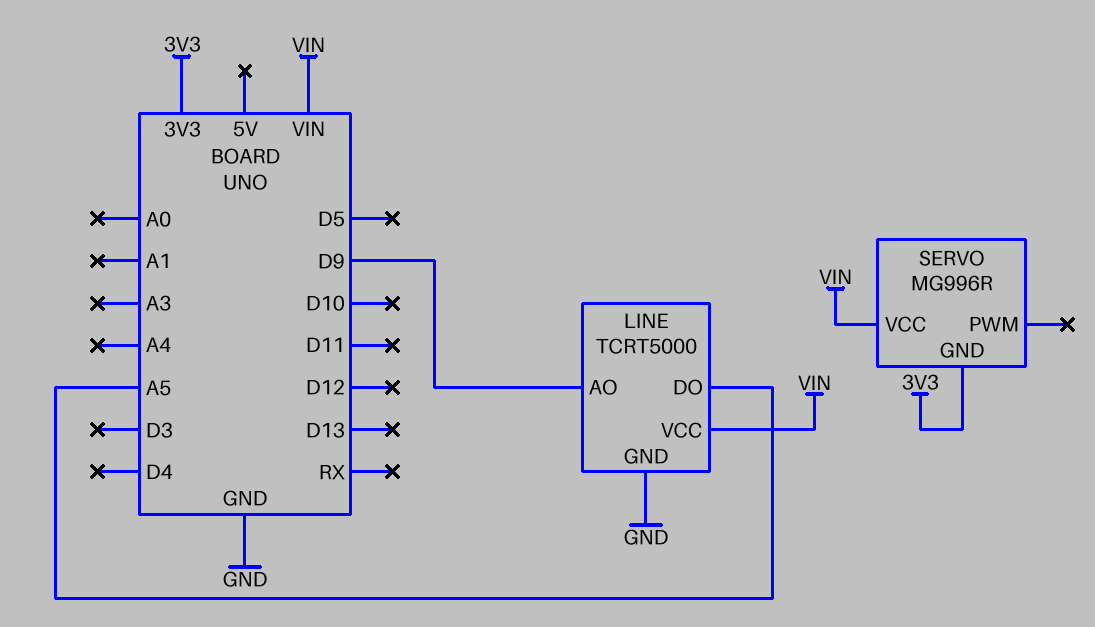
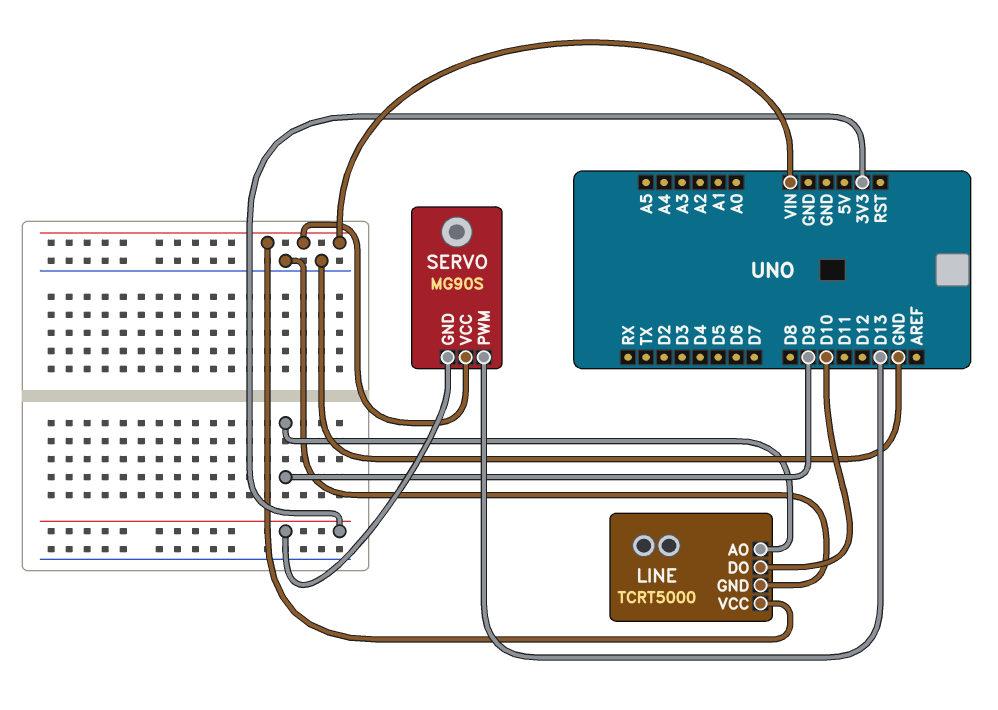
LINE pin DO: A5 -> D10
SERVO: MG996R -> MG90S
SERVO pin PWM: none -> D13

